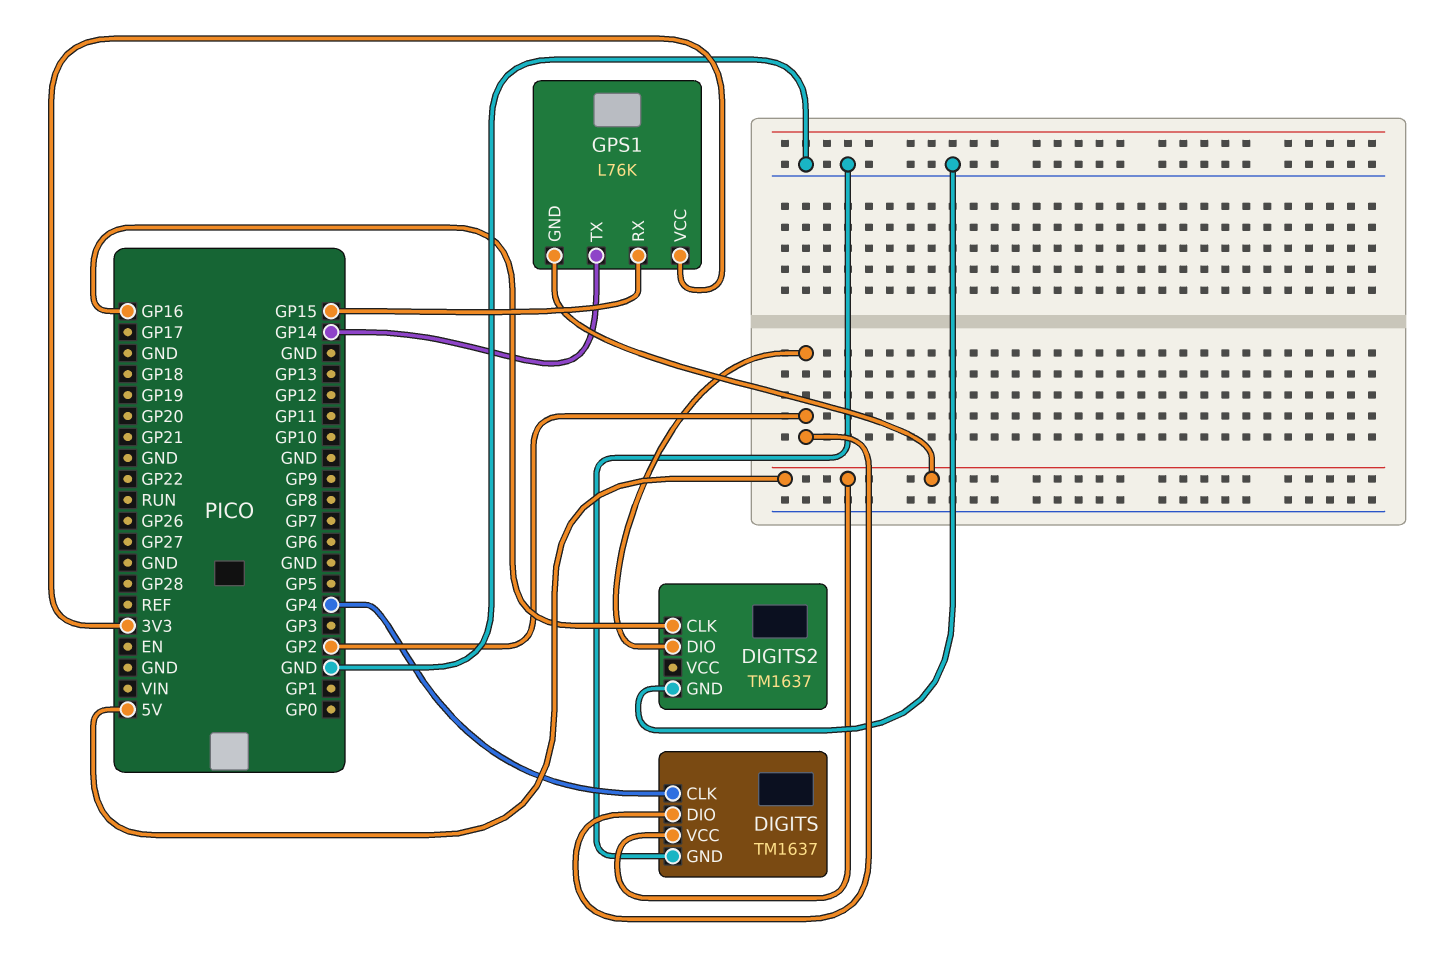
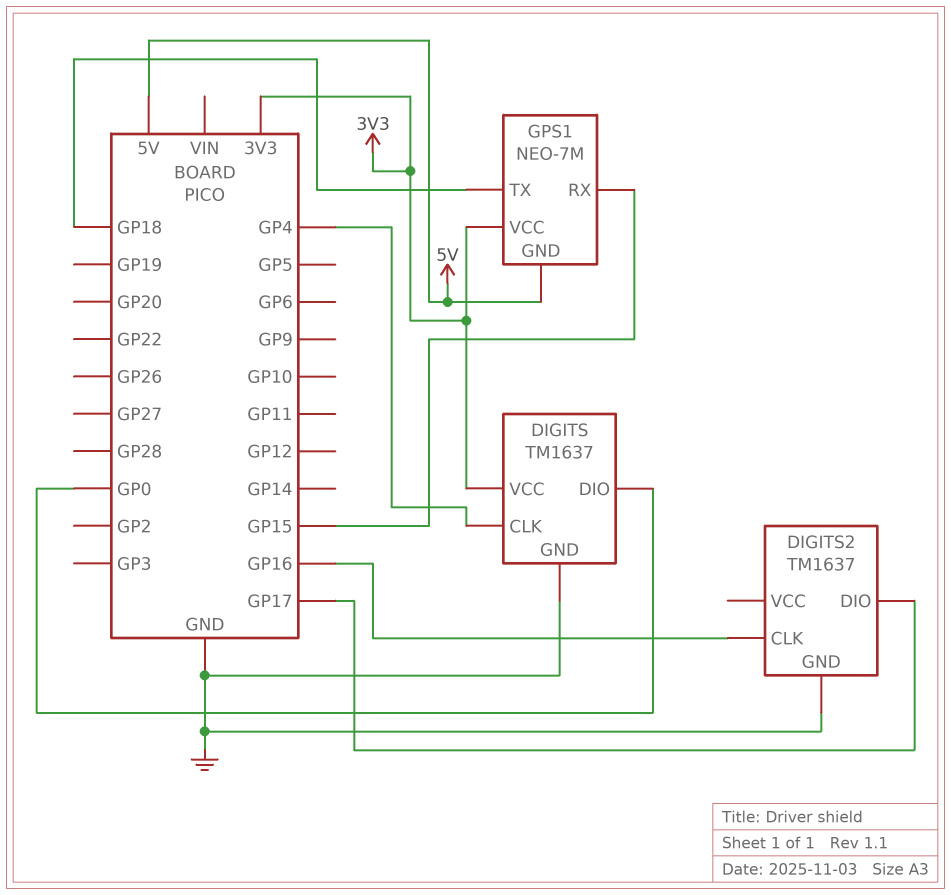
DIGITS pin DIO: GP2 -> GP0
DIGITS pin VCC: 5V -> 3V3
DIGITS2 pin DIO: GP2 -> GP17
GPS1: L76K -> NEO-7M
GPS1 pin TX: GP14 -> GP18

